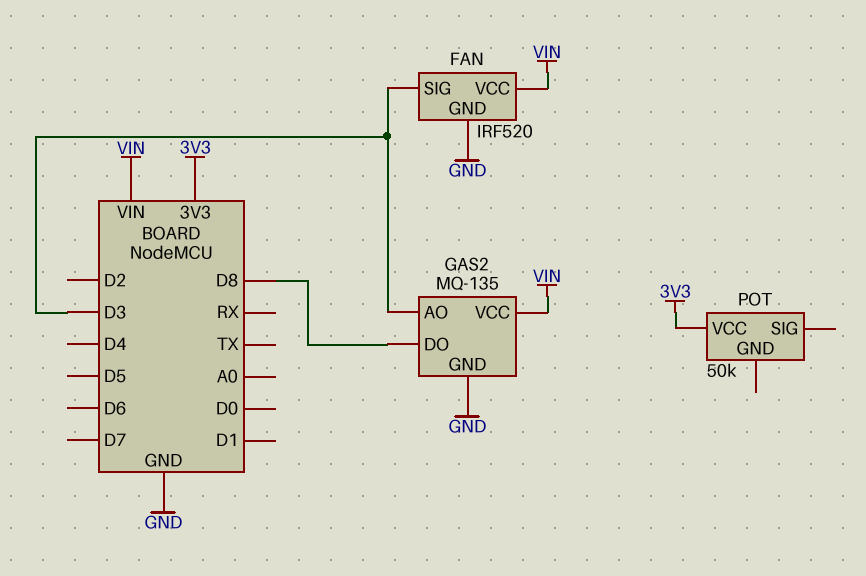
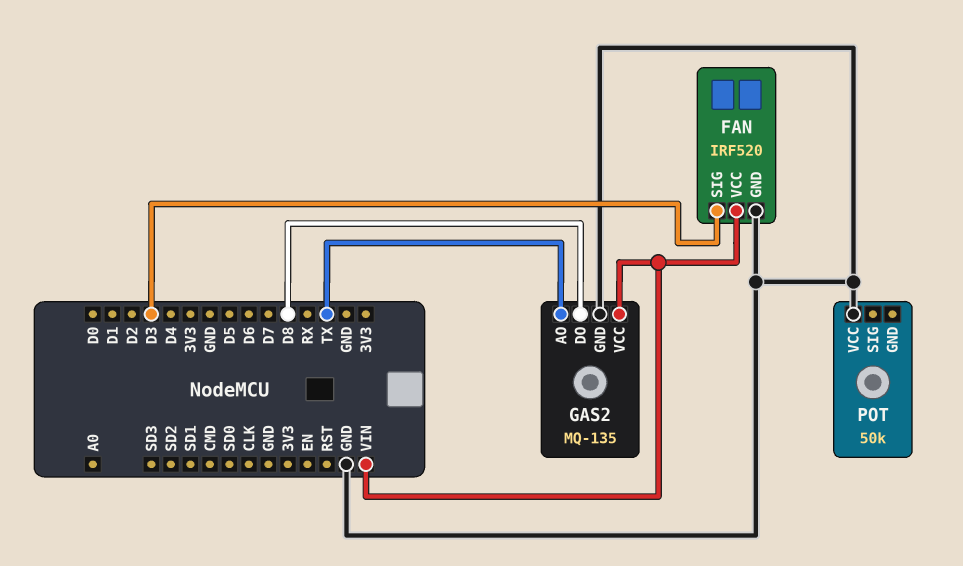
GAS2 pin AO: D3 -> TX
POT pin VCC: 3V3 -> GND

